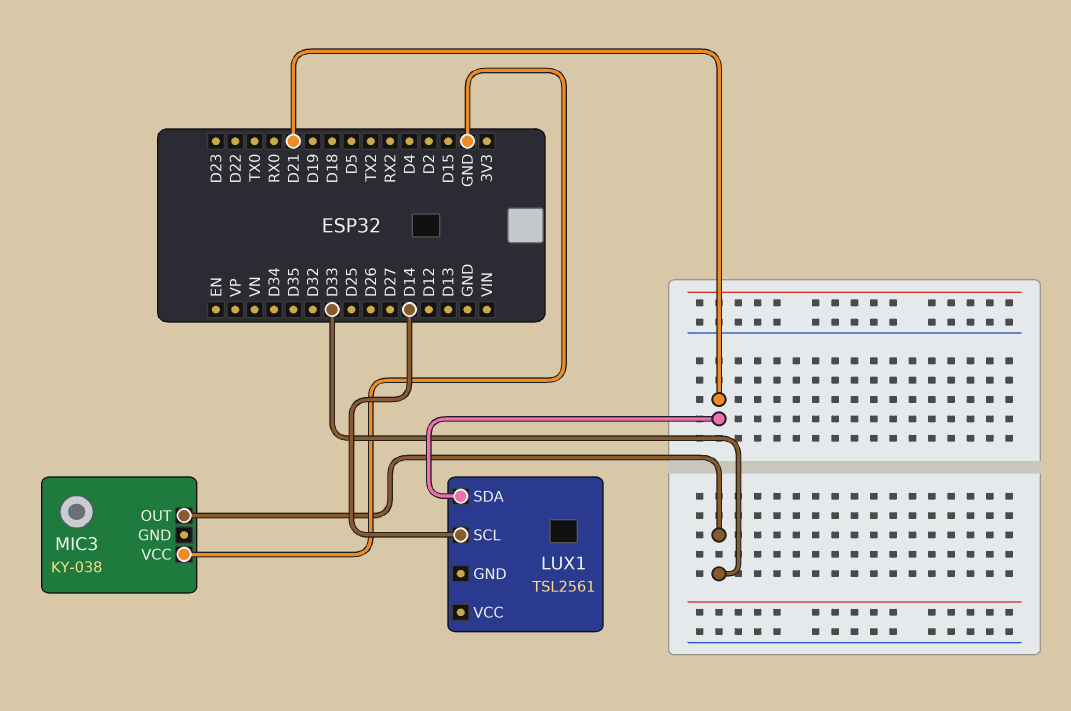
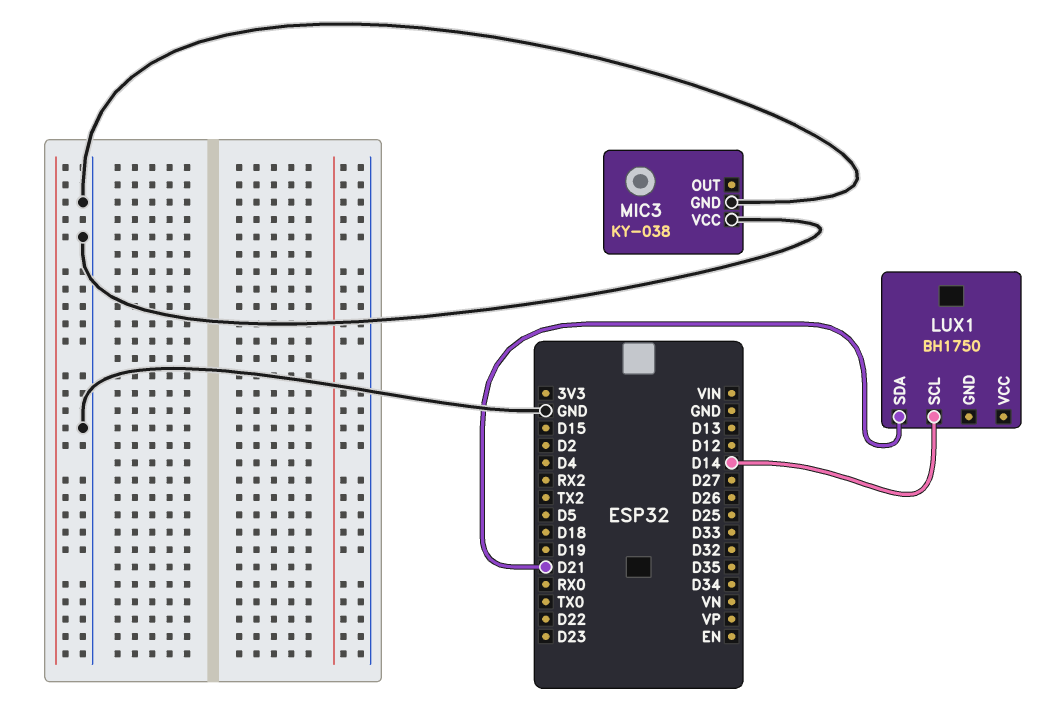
LUX1: TSL2561 -> BH1750
MIC3 pin GND: none -> GND
MIC3 pin OUT: D33 -> none

